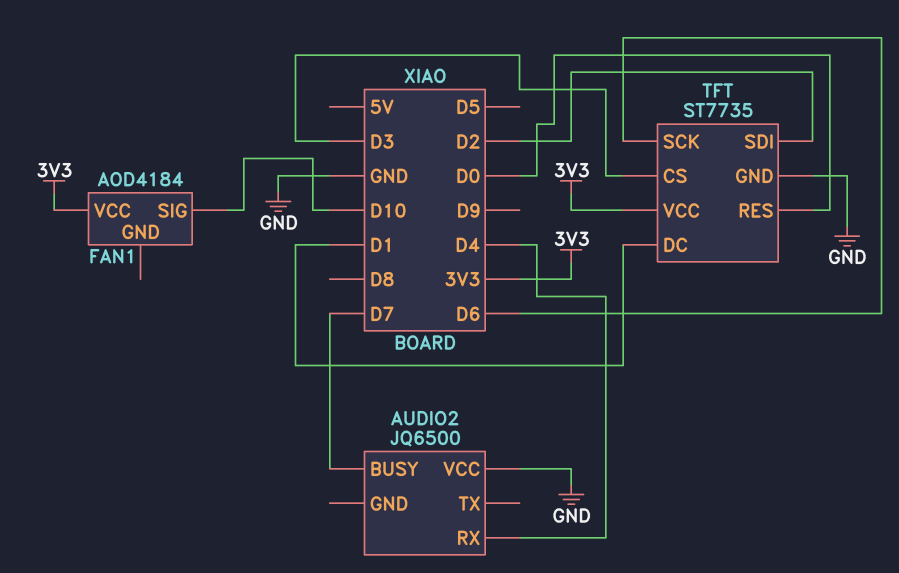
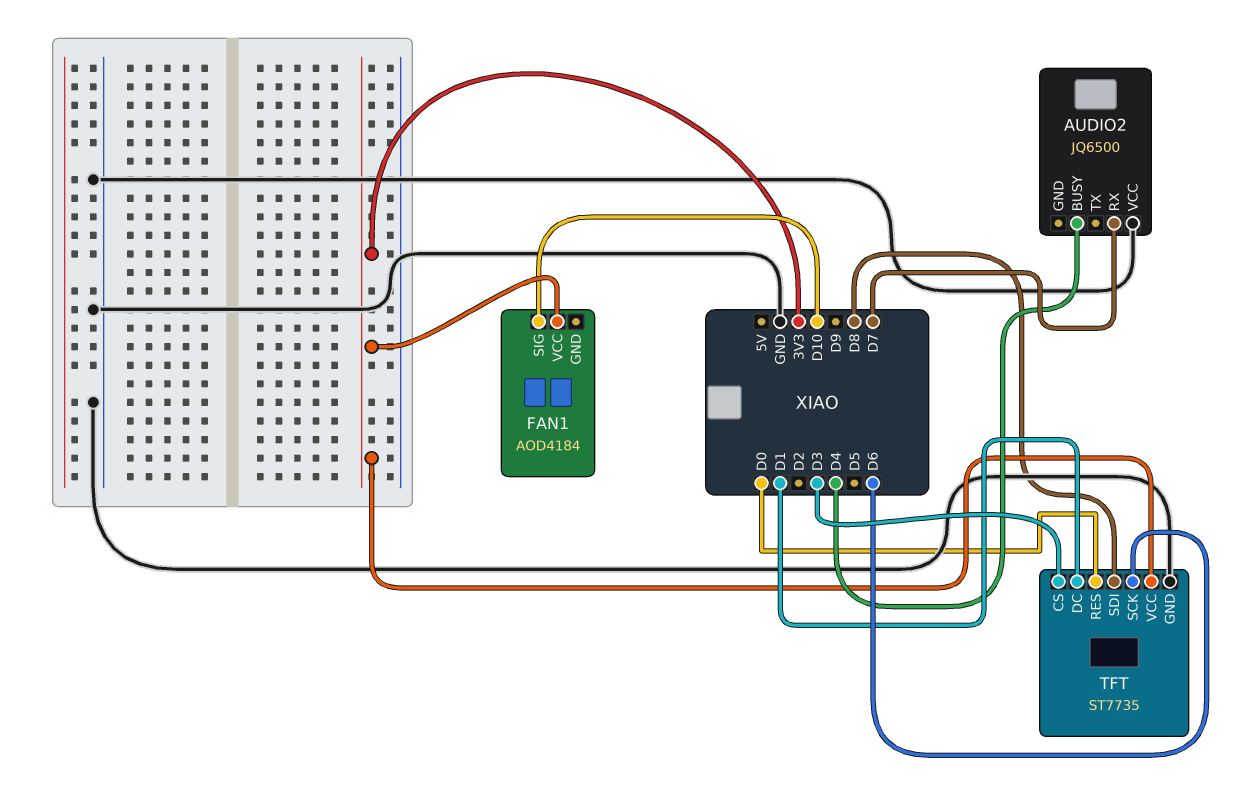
AUDIO2 pin BUSY: D7 -> D4
AUDIO2 pin RX: D4 -> D7
TFT pin SDI: D2 -> D8

